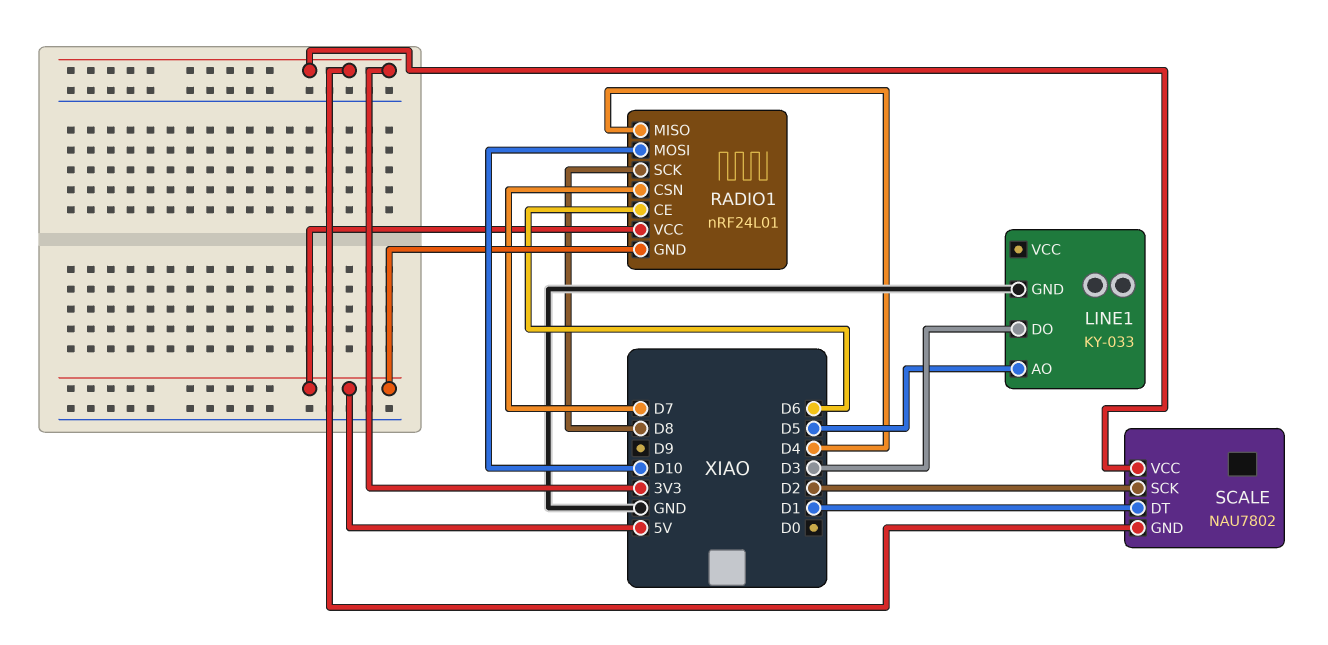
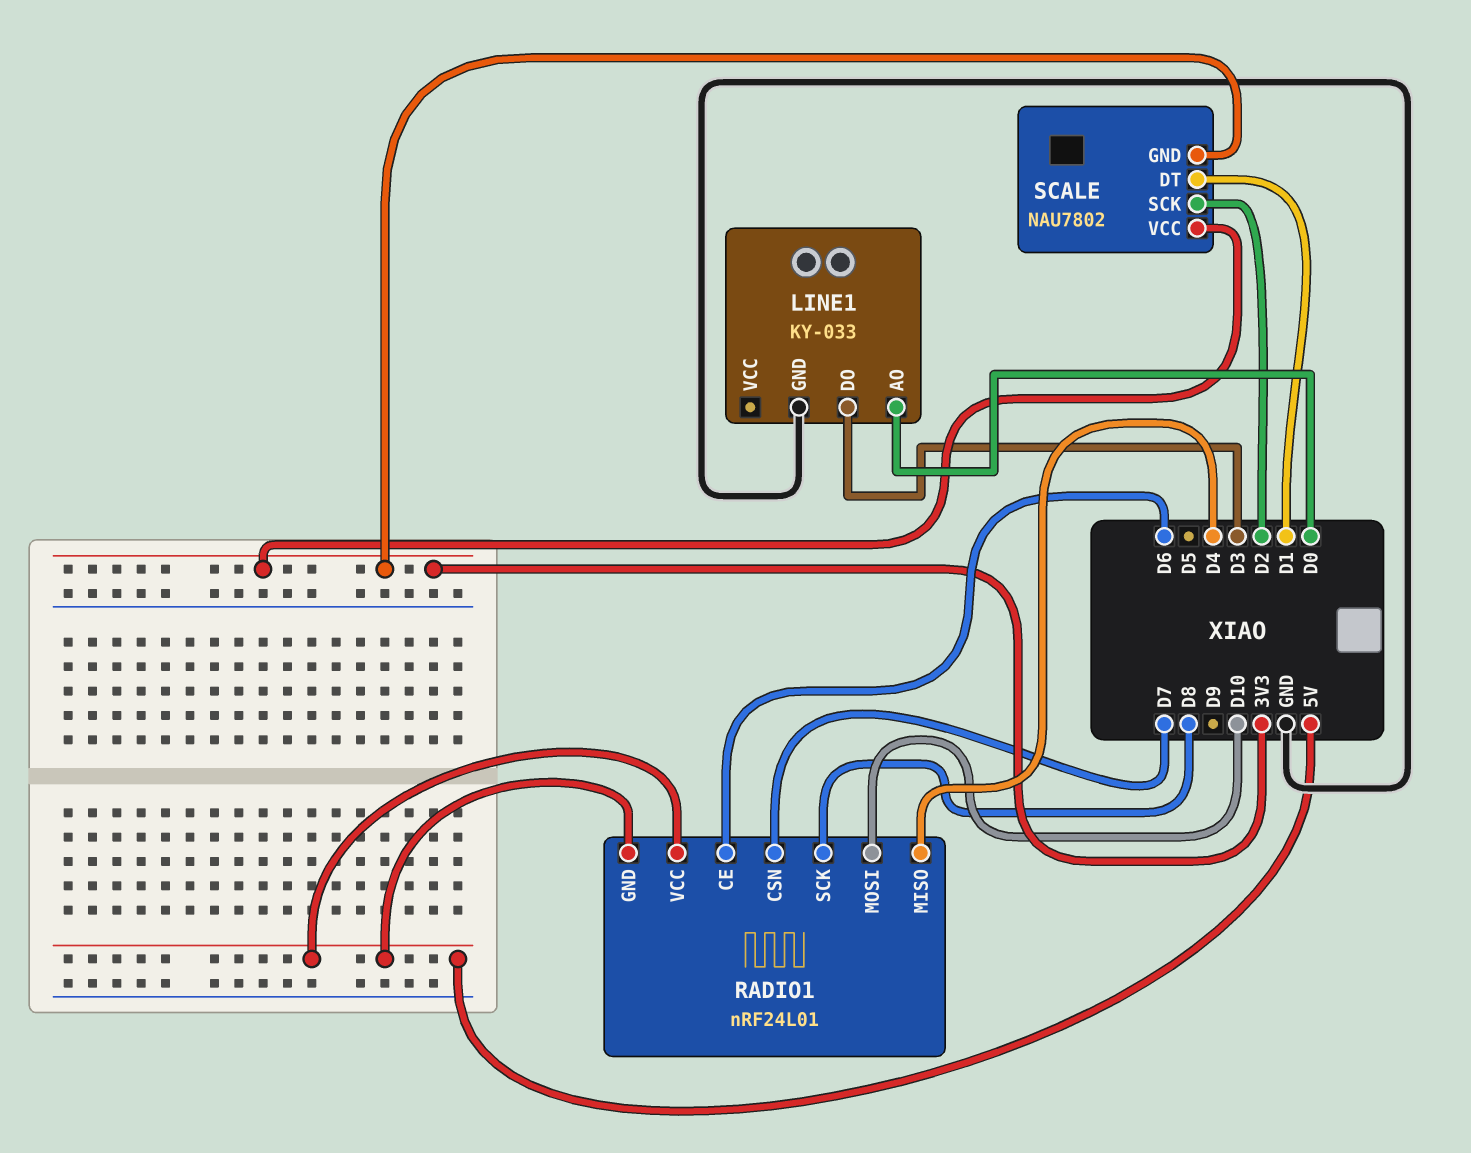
LINE1 pin AO: D5 -> D0

